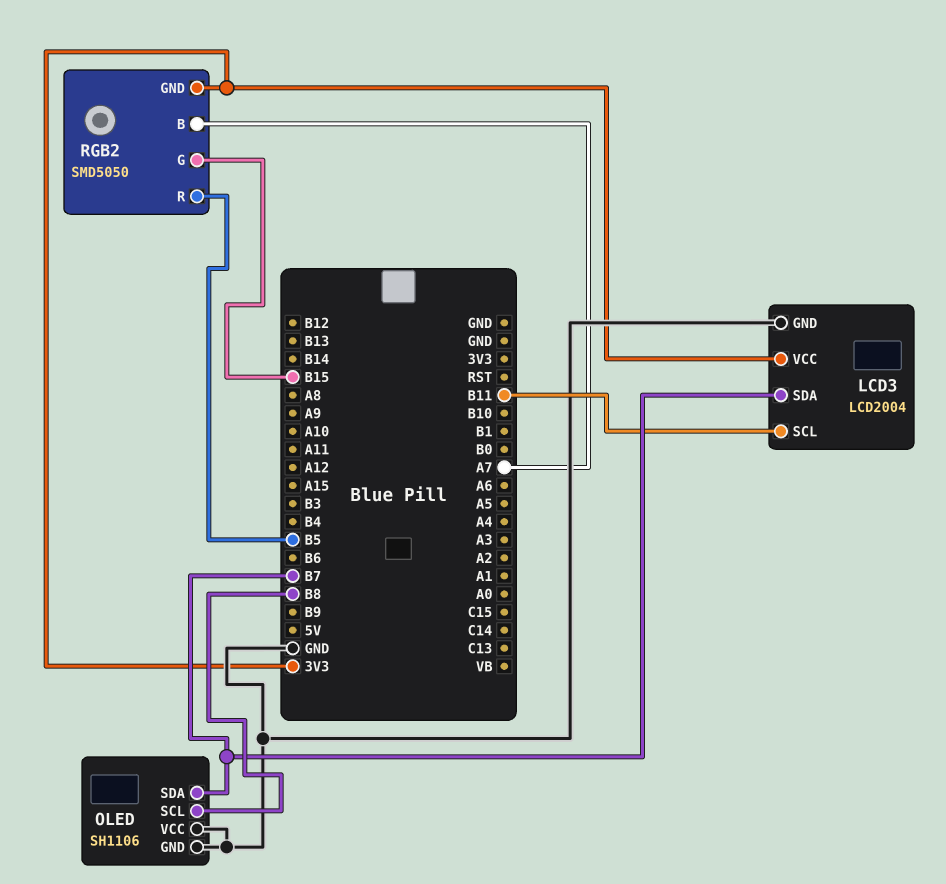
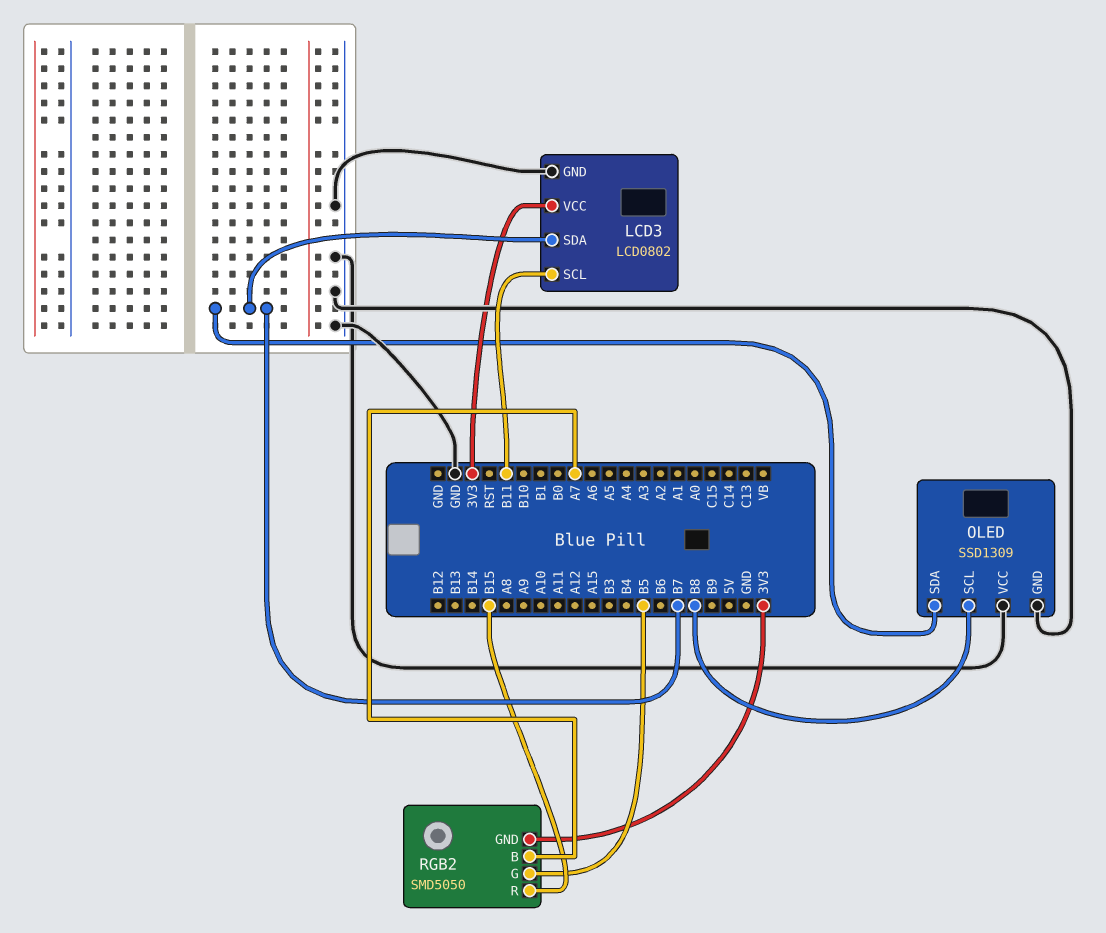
LCD3: LCD2004 -> LCD0802
OLED: SH1106 -> SSD1309
RGB2 pin G: B15 -> B5
RGB2 pin R: B5 -> B15

